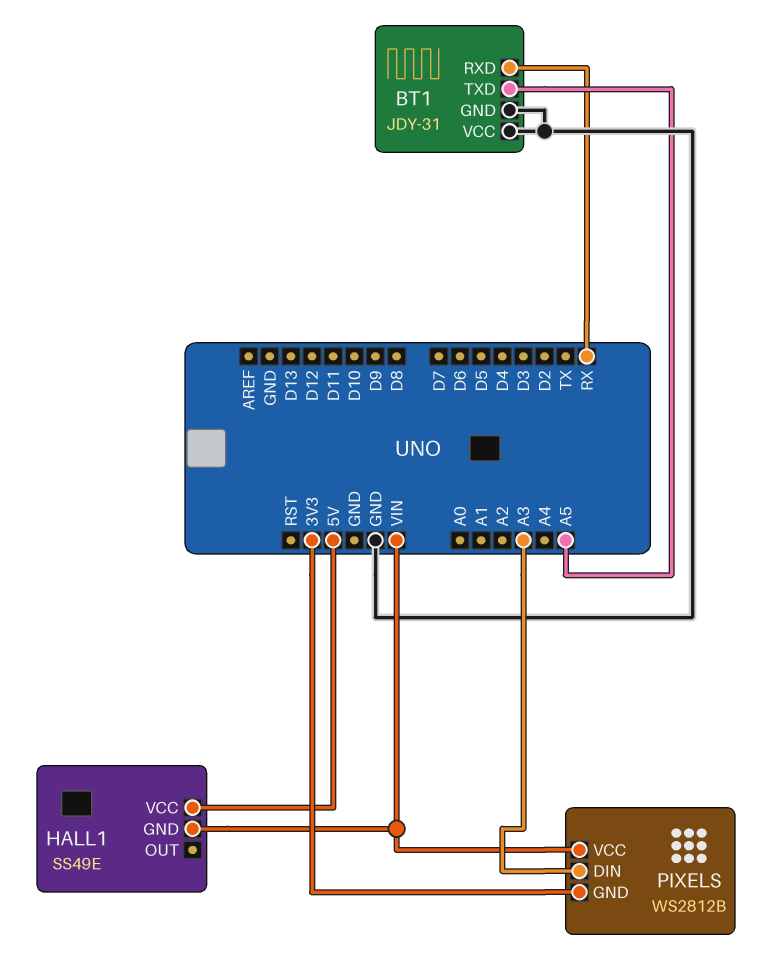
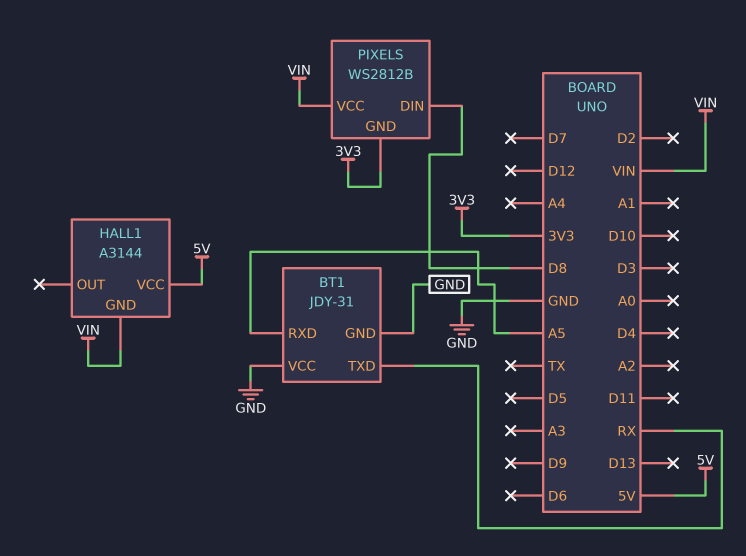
BT1 pin RXD: RX -> A5
BT1 pin TXD: A5 -> RX
HALL1: SS49E -> A3144
PIXELS pin DIN: A3 -> D8

